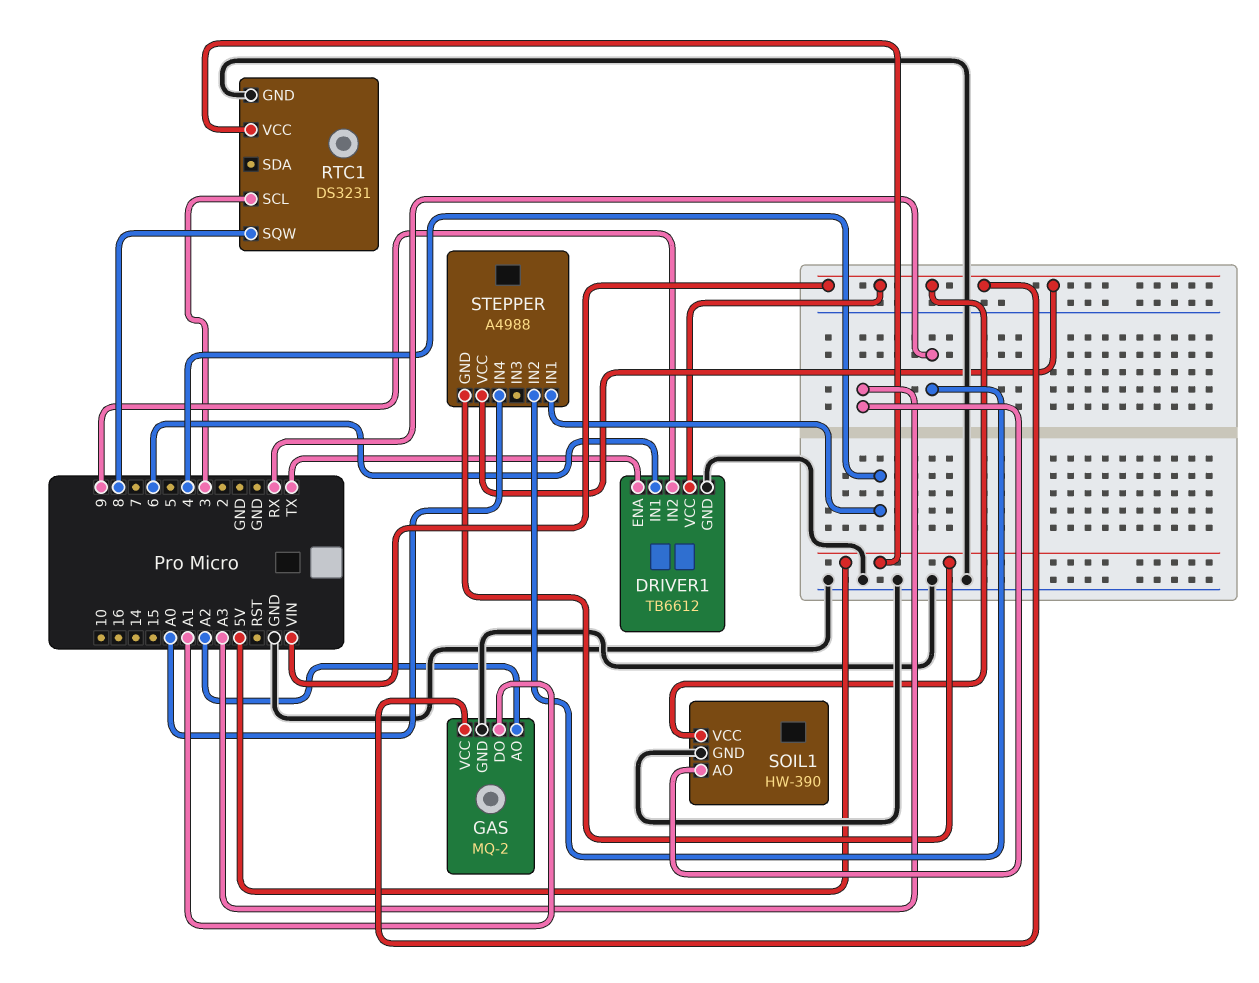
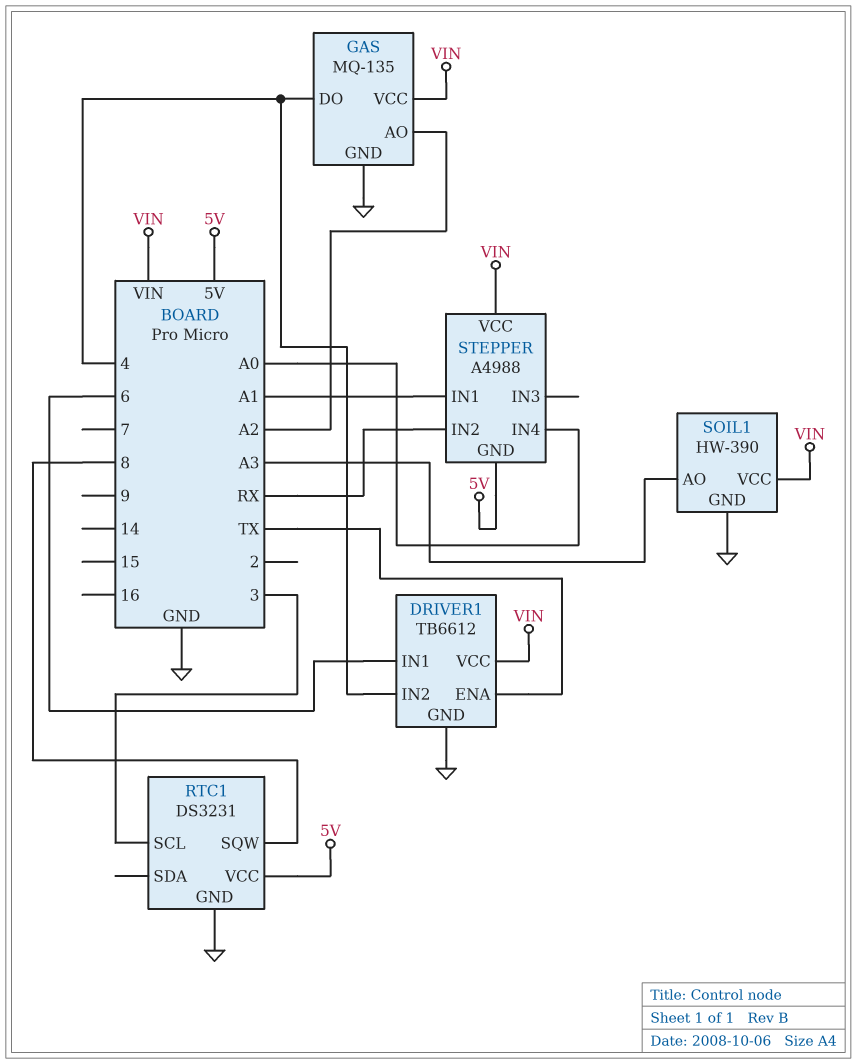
DRIVER1 pin IN2: 9 -> 4
GAS: MQ-2 -> MQ-135
GAS pin DO: A1 -> 4
STEPPER pin IN1: 4 -> A1

